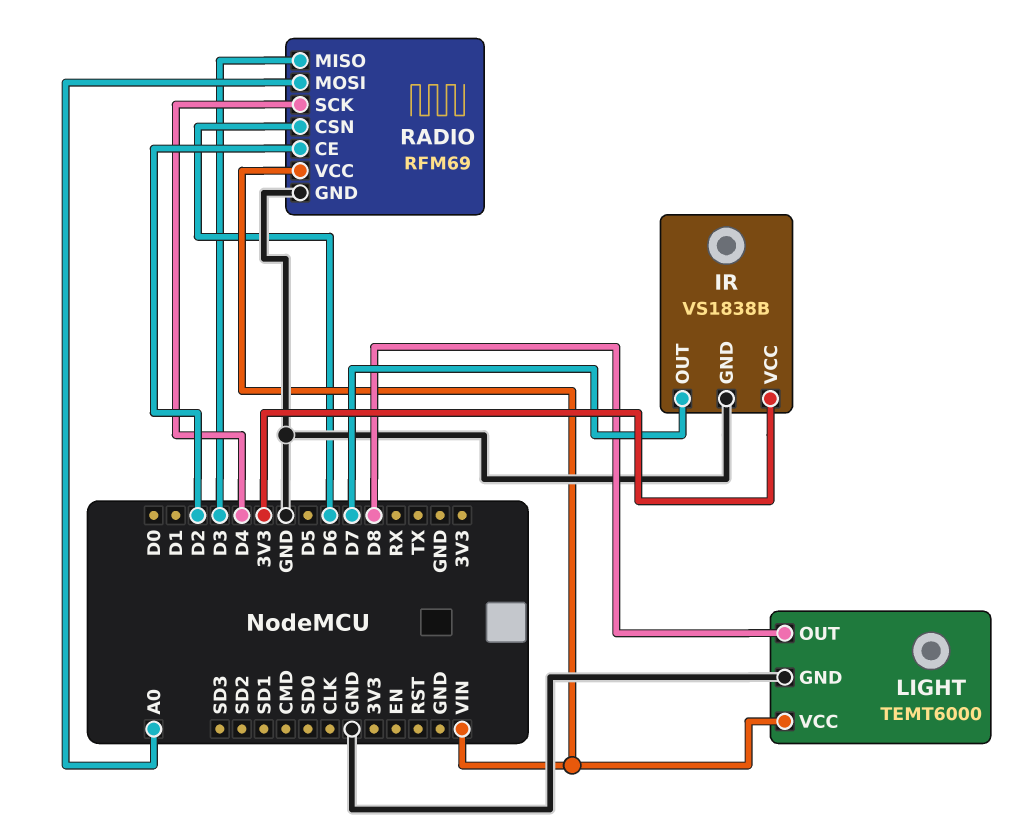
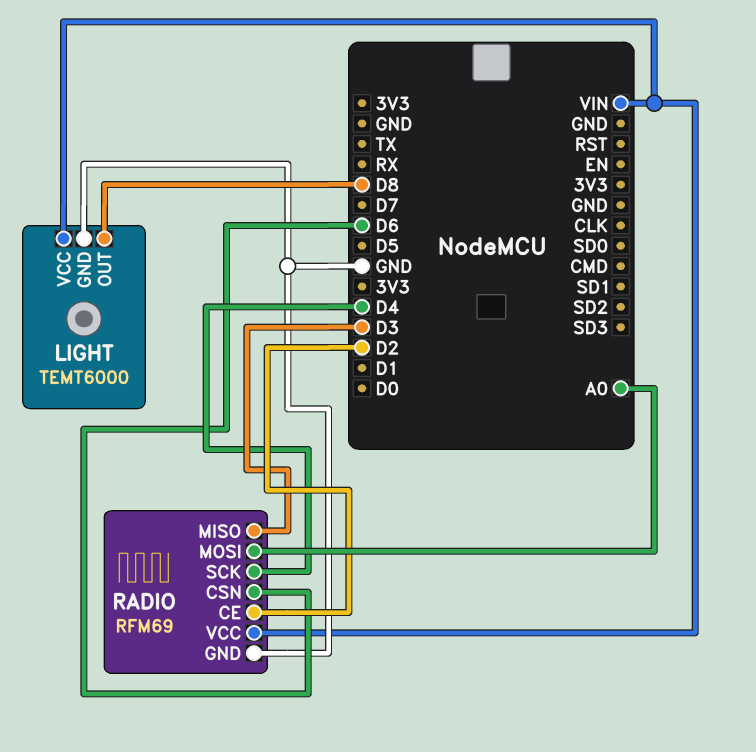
IR: VS1838B -> none
IR pin GND: GND -> none
IR pin OUT: D7 -> none
IR pin VCC: 3V3 -> none

